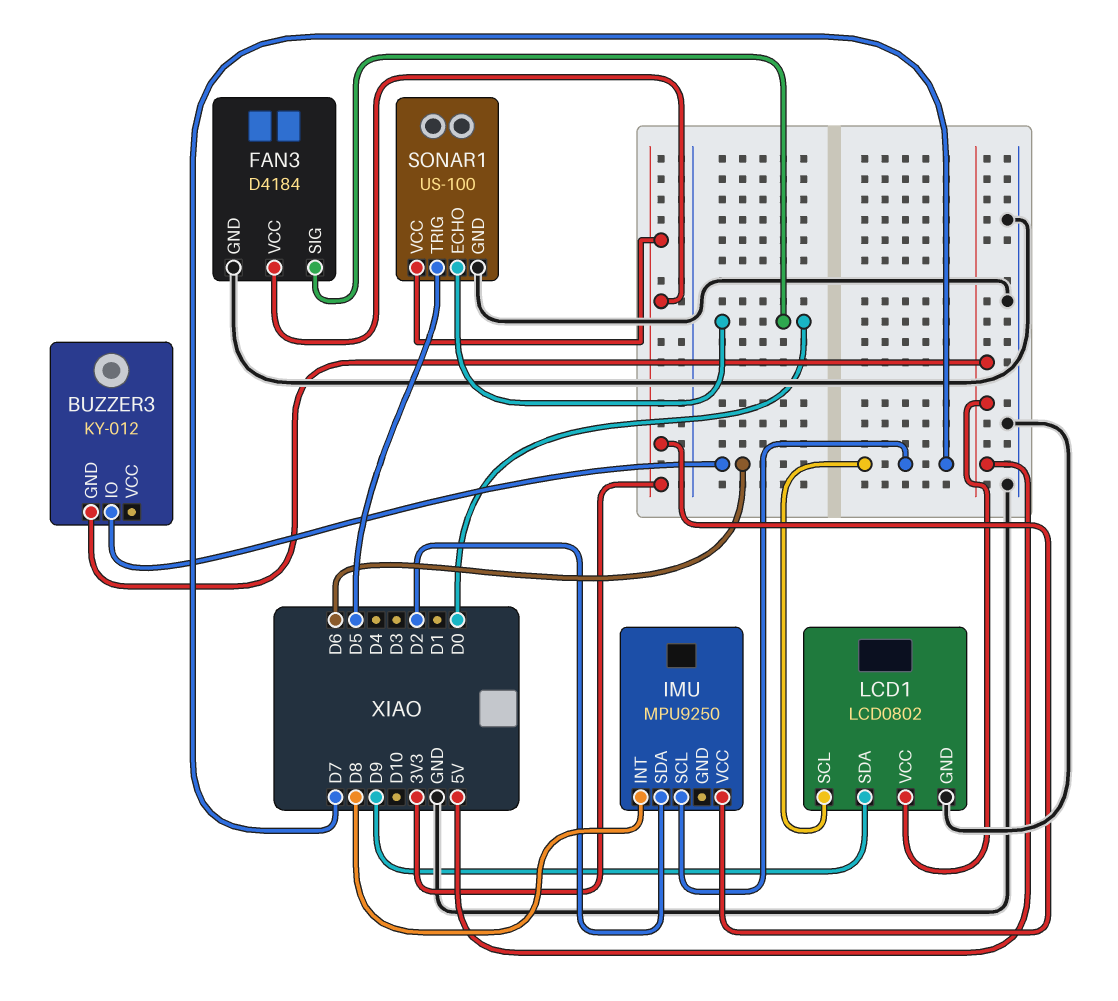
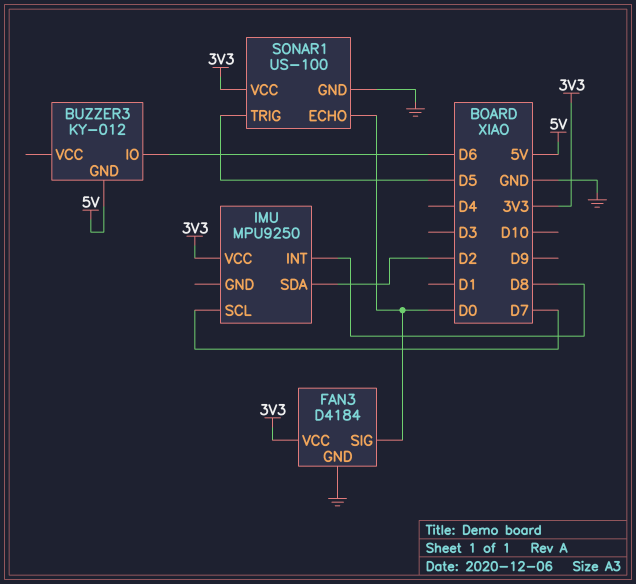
LCD1: LCD0802 -> none
LCD1 pin GND: GND -> none
LCD1 pin SCL: D7 -> none
LCD1 pin SDA: D9 -> none
LCD1 pin VCC: 5V -> none

